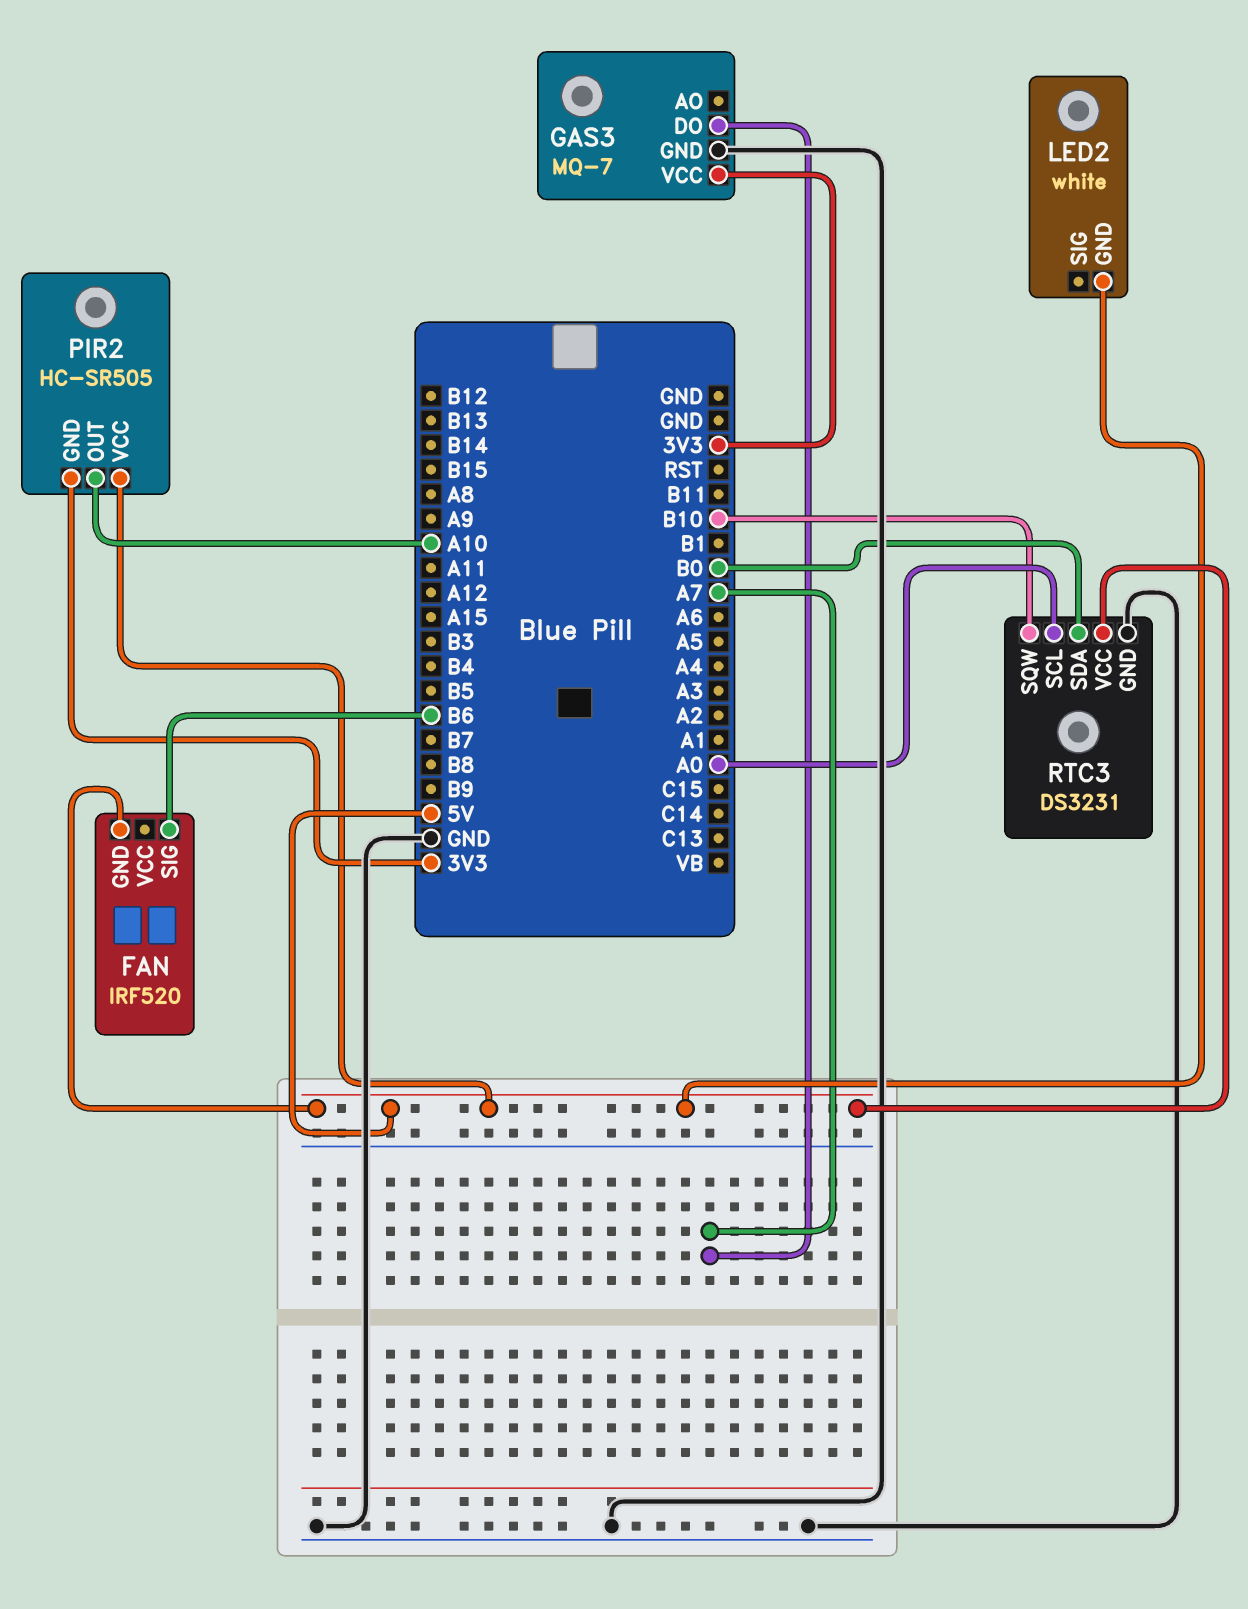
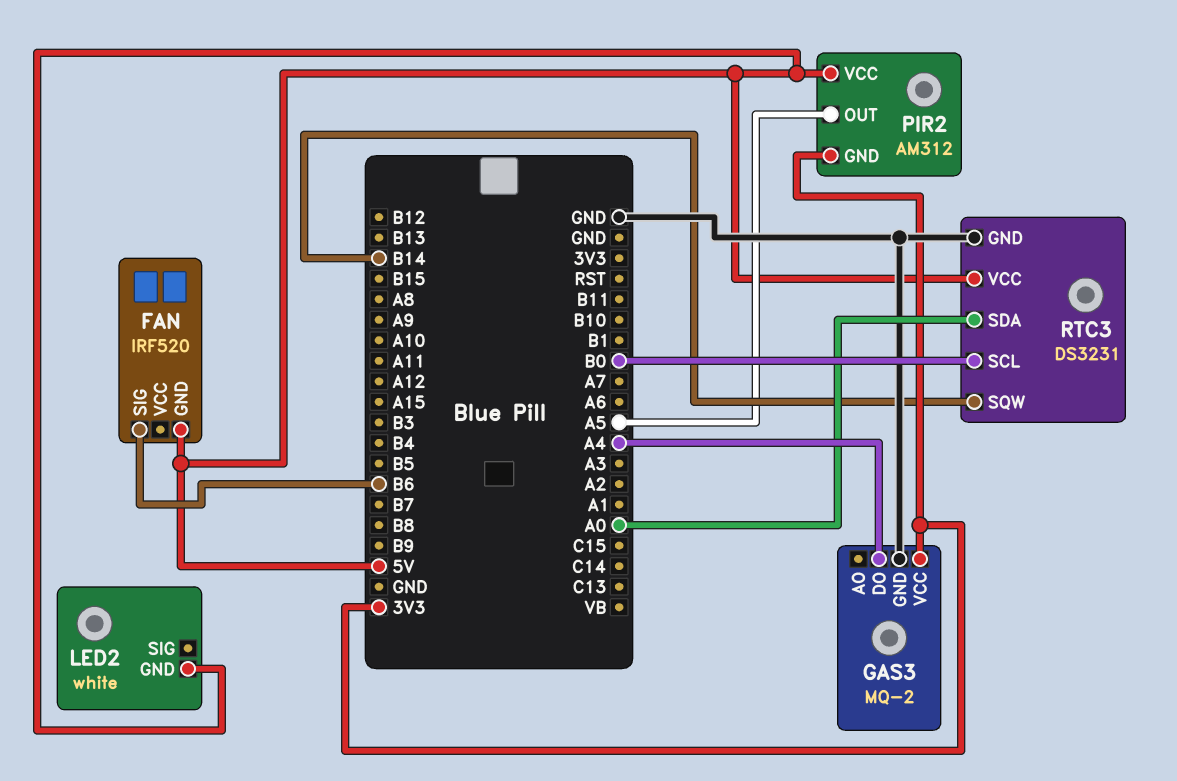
GAS3: MQ-7 -> MQ-2
GAS3 pin DO: A7 -> A4
PIR2: HC-SR505 -> AM312
PIR2 pin OUT: A10 -> A5
RTC3 pin SCL: A0 -> B0
RTC3 pin SDA: B0 -> A0
RTC3 pin SQW: B10 -> B14

